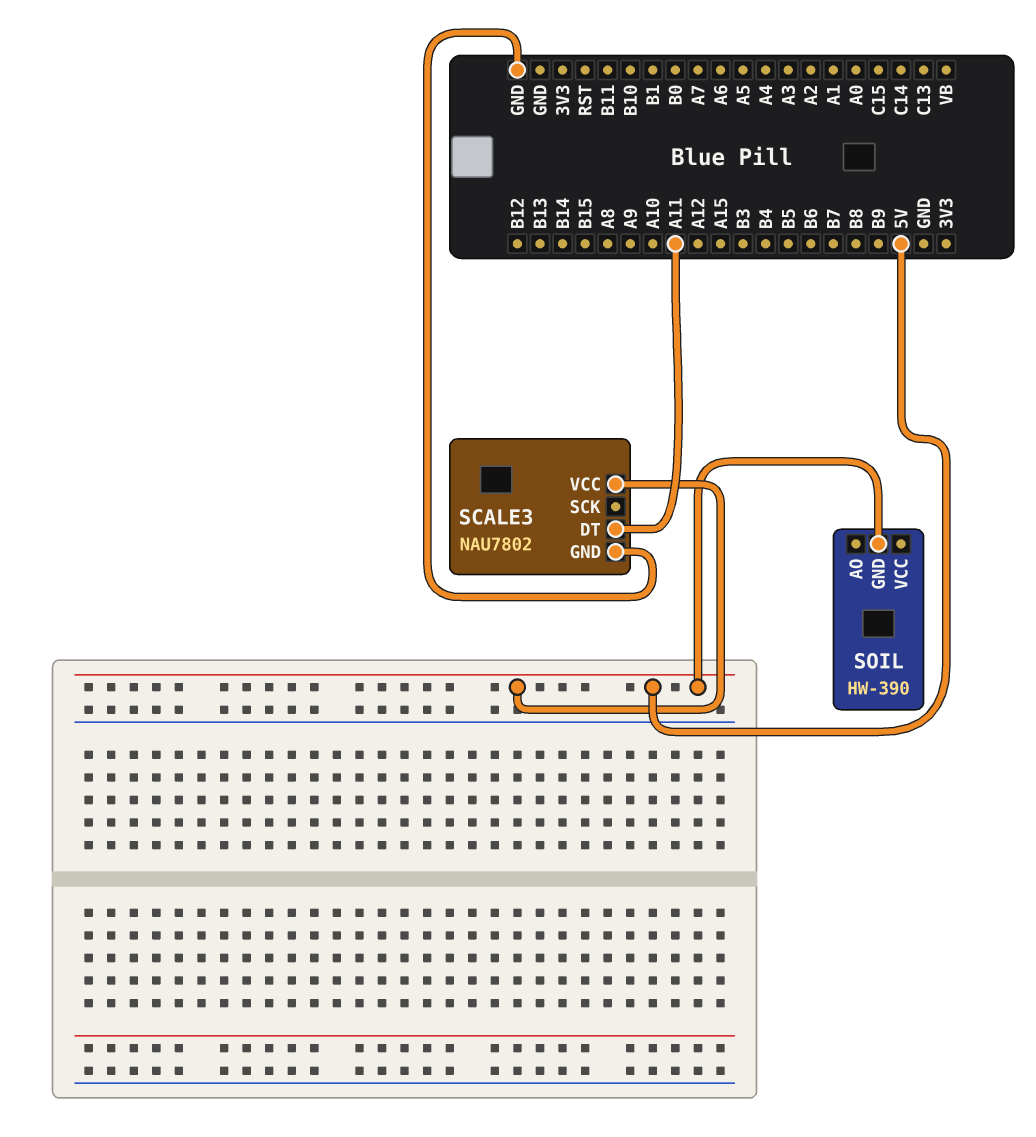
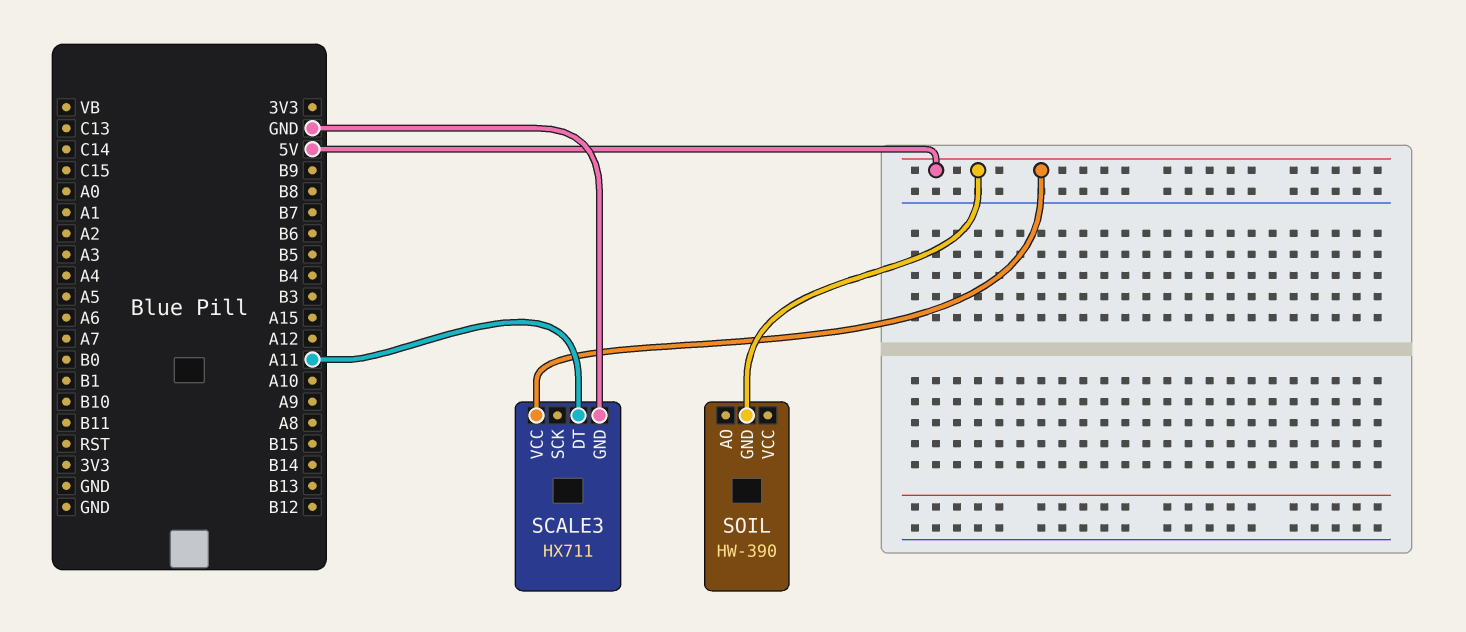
SCALE3: NAU7802 -> HX711

